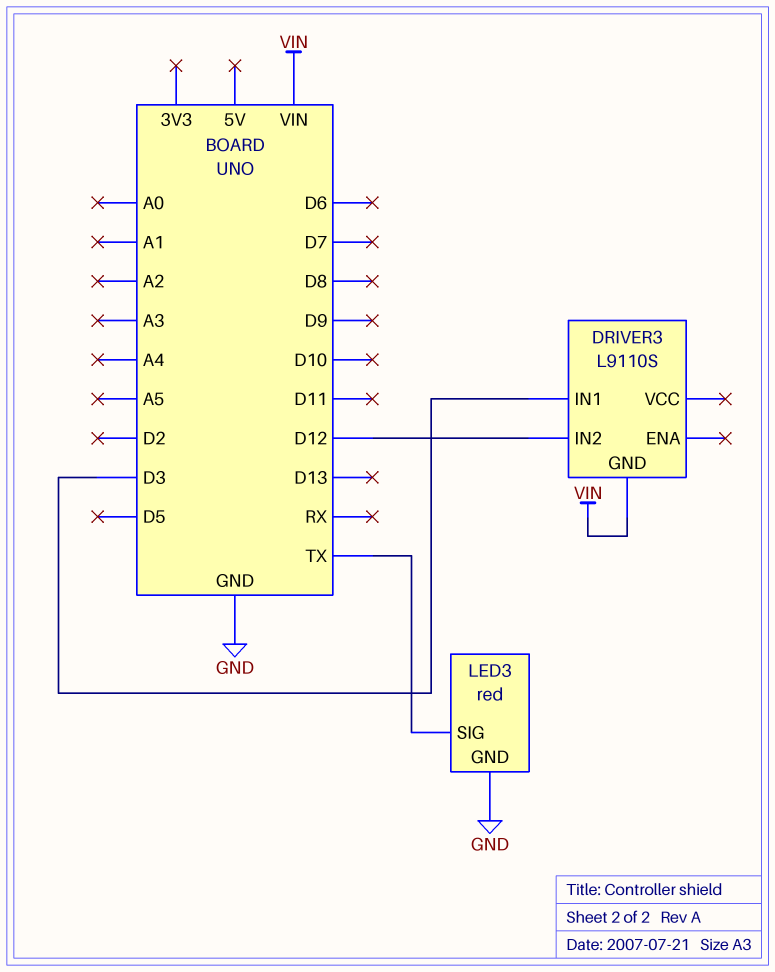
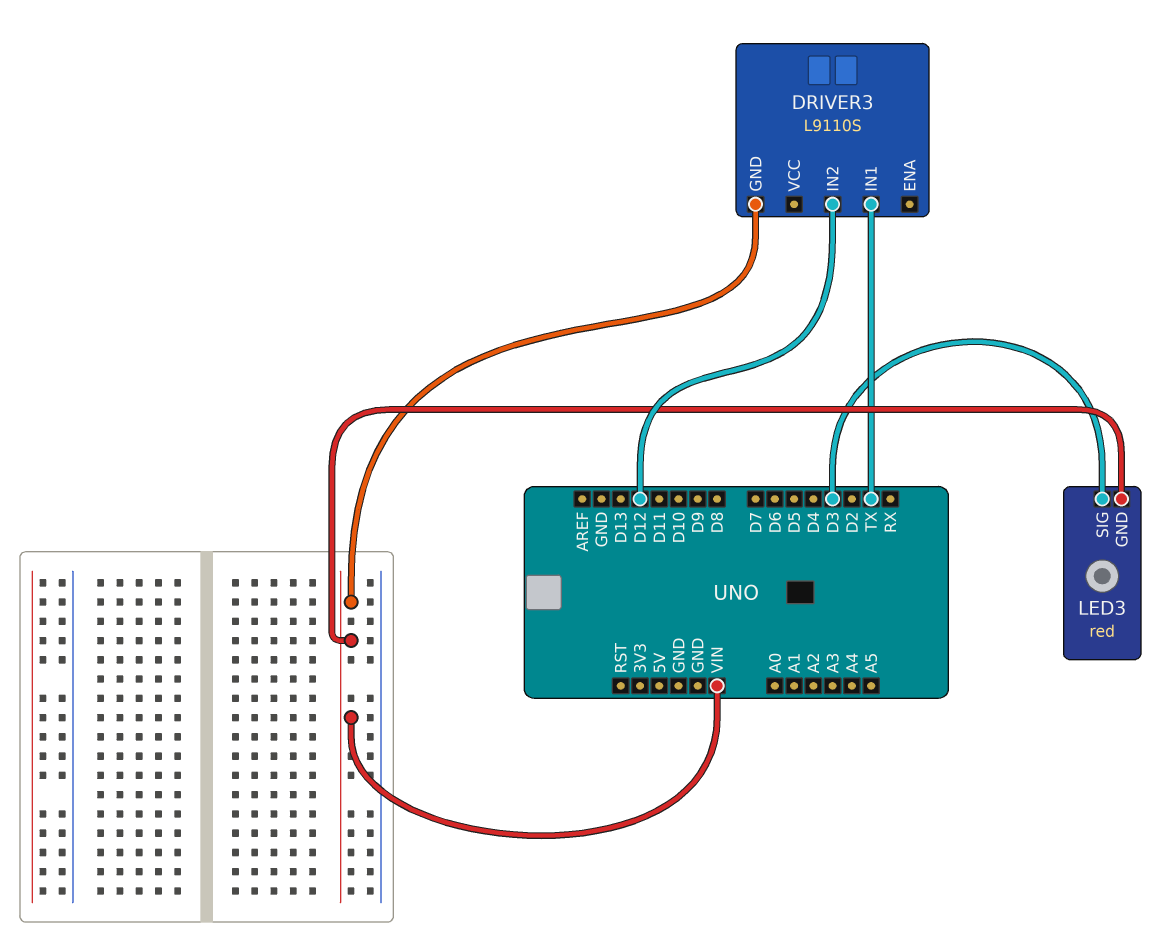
DRIVER3 pin IN1: D3 -> TX
LED3 pin GND: GND -> VIN
LED3 pin SIG: TX -> D3

